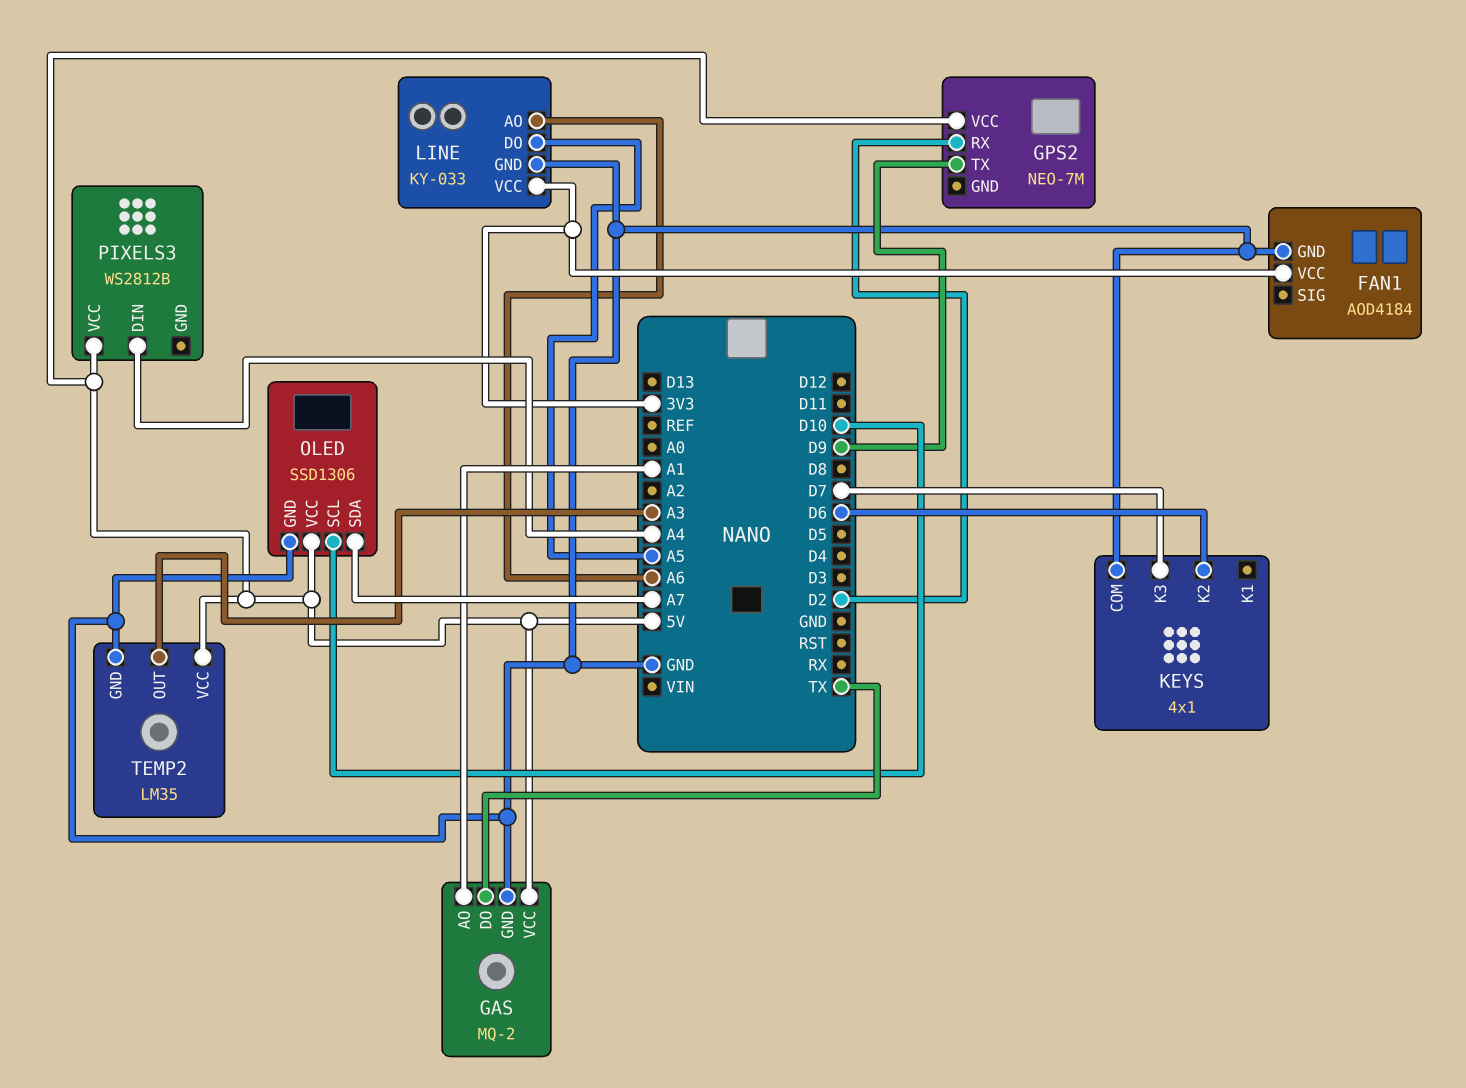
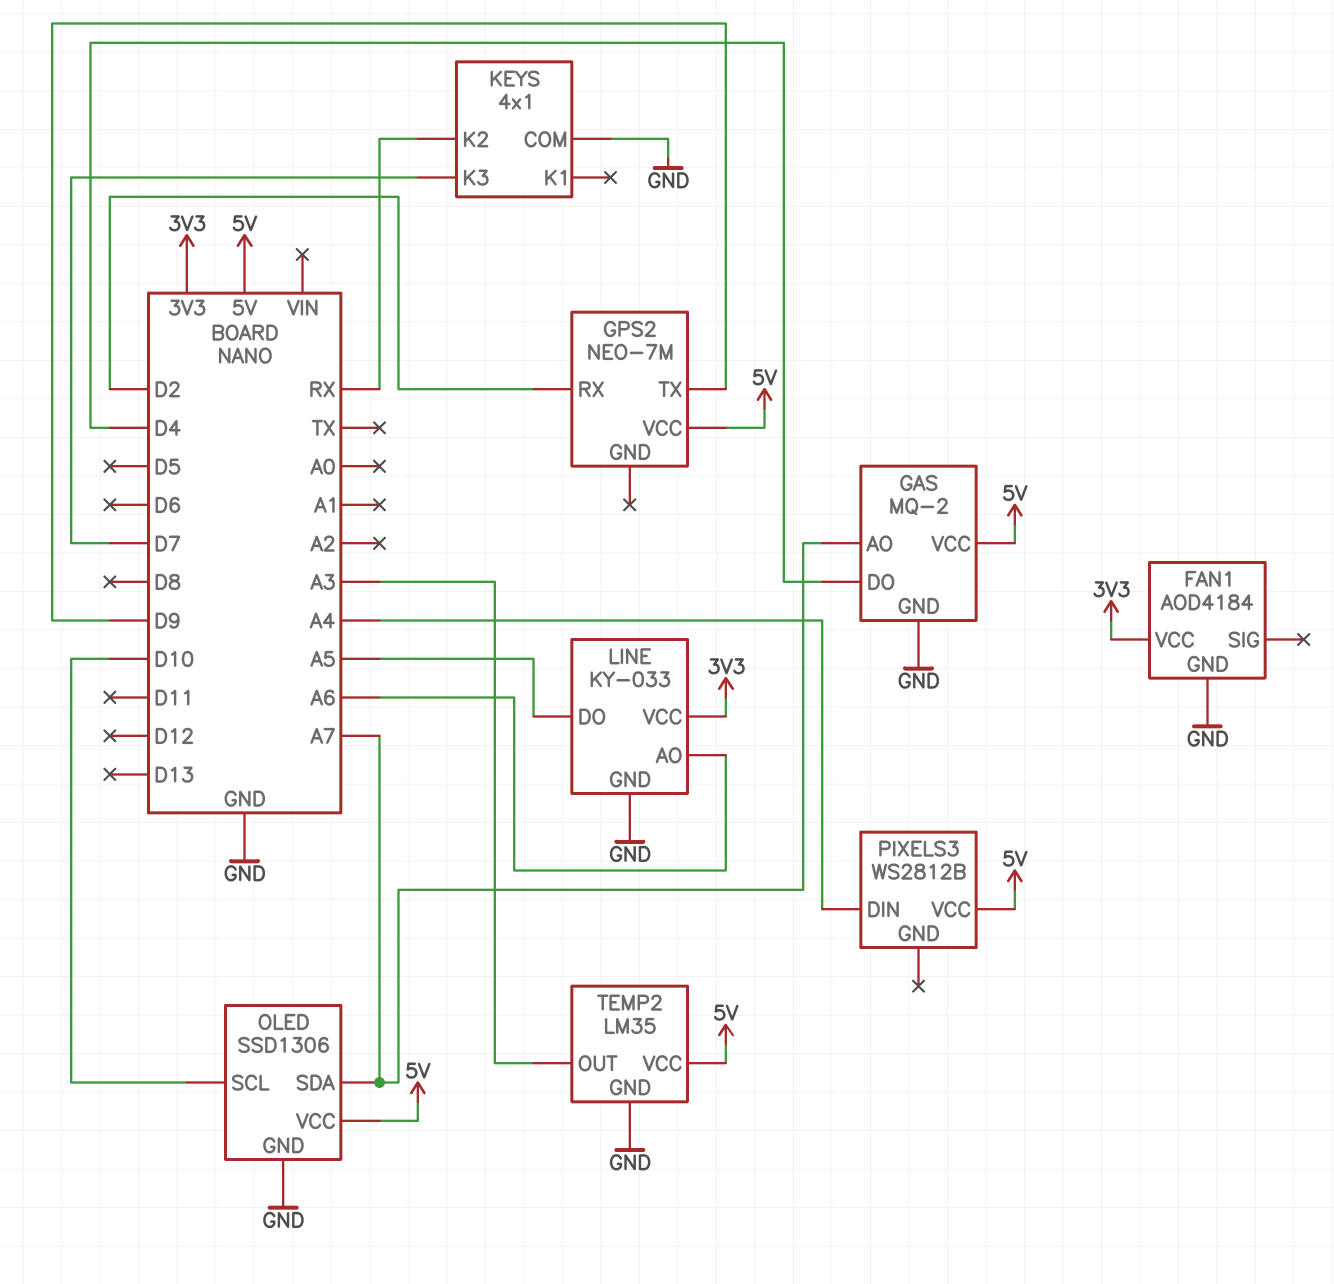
GAS pin AO: A1 -> A7
GAS pin DO: TX -> D4
KEYS pin K2: D6 -> RX

